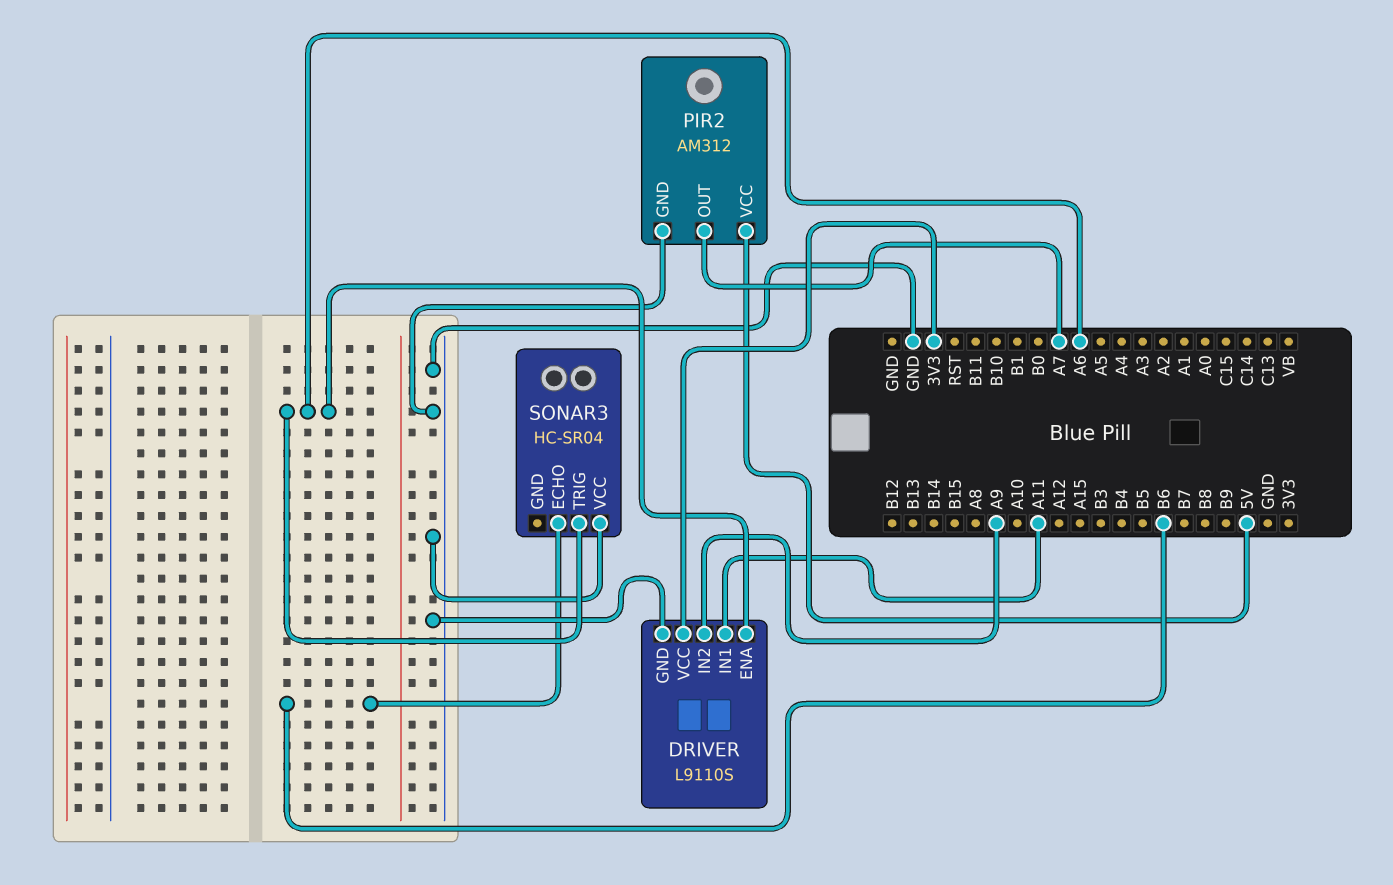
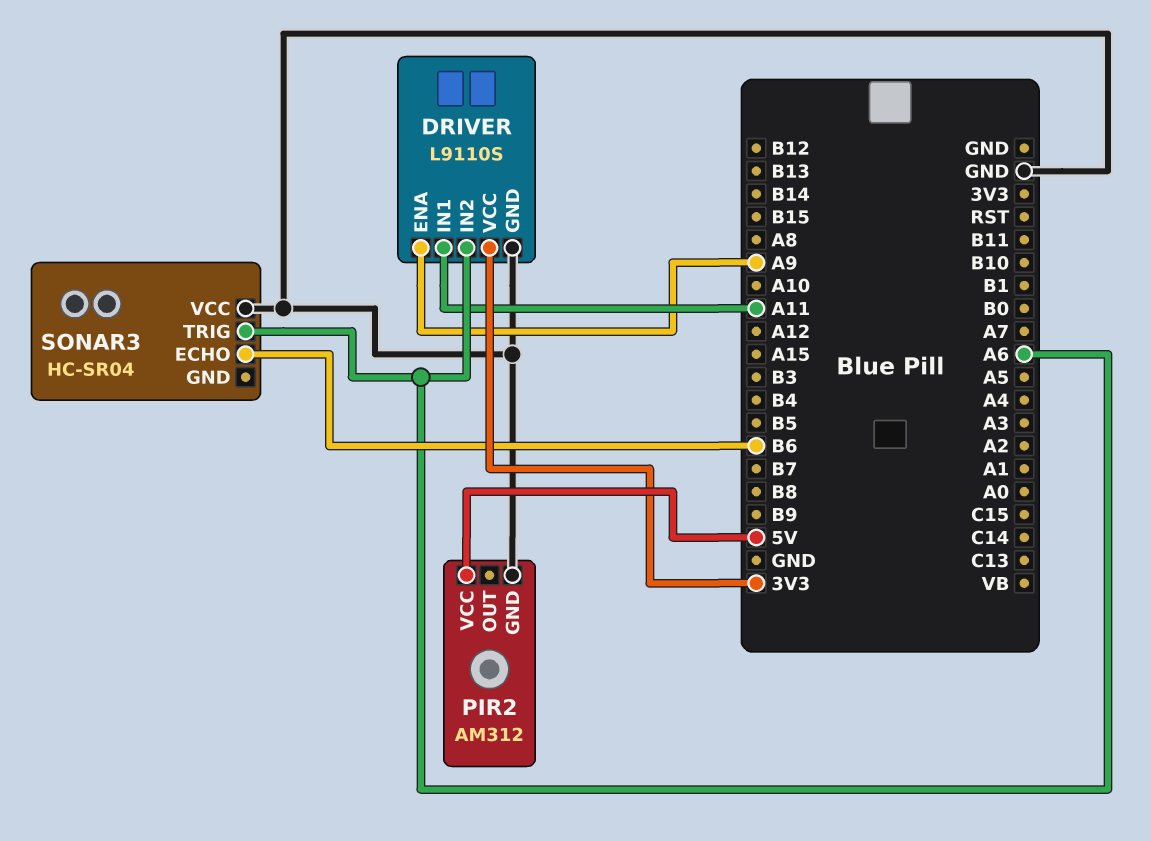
DRIVER pin ENA: A6 -> A9
DRIVER pin IN2: A9 -> A6
PIR2 pin OUT: A7 -> none

